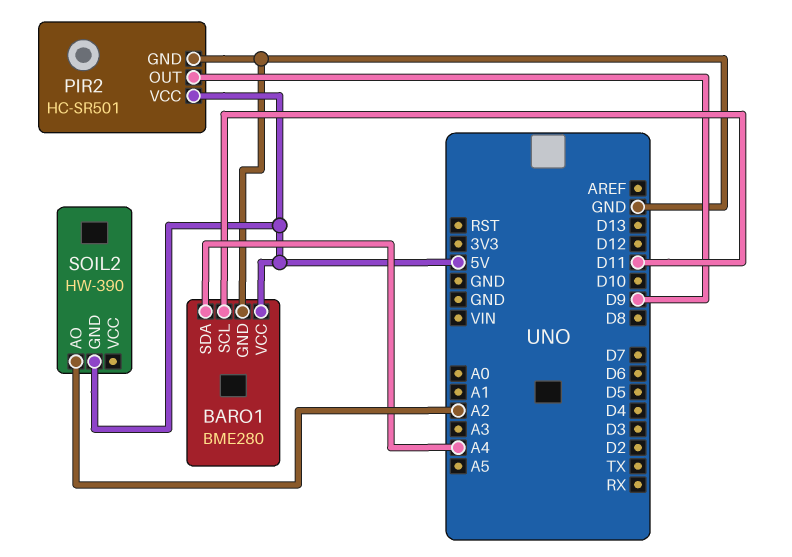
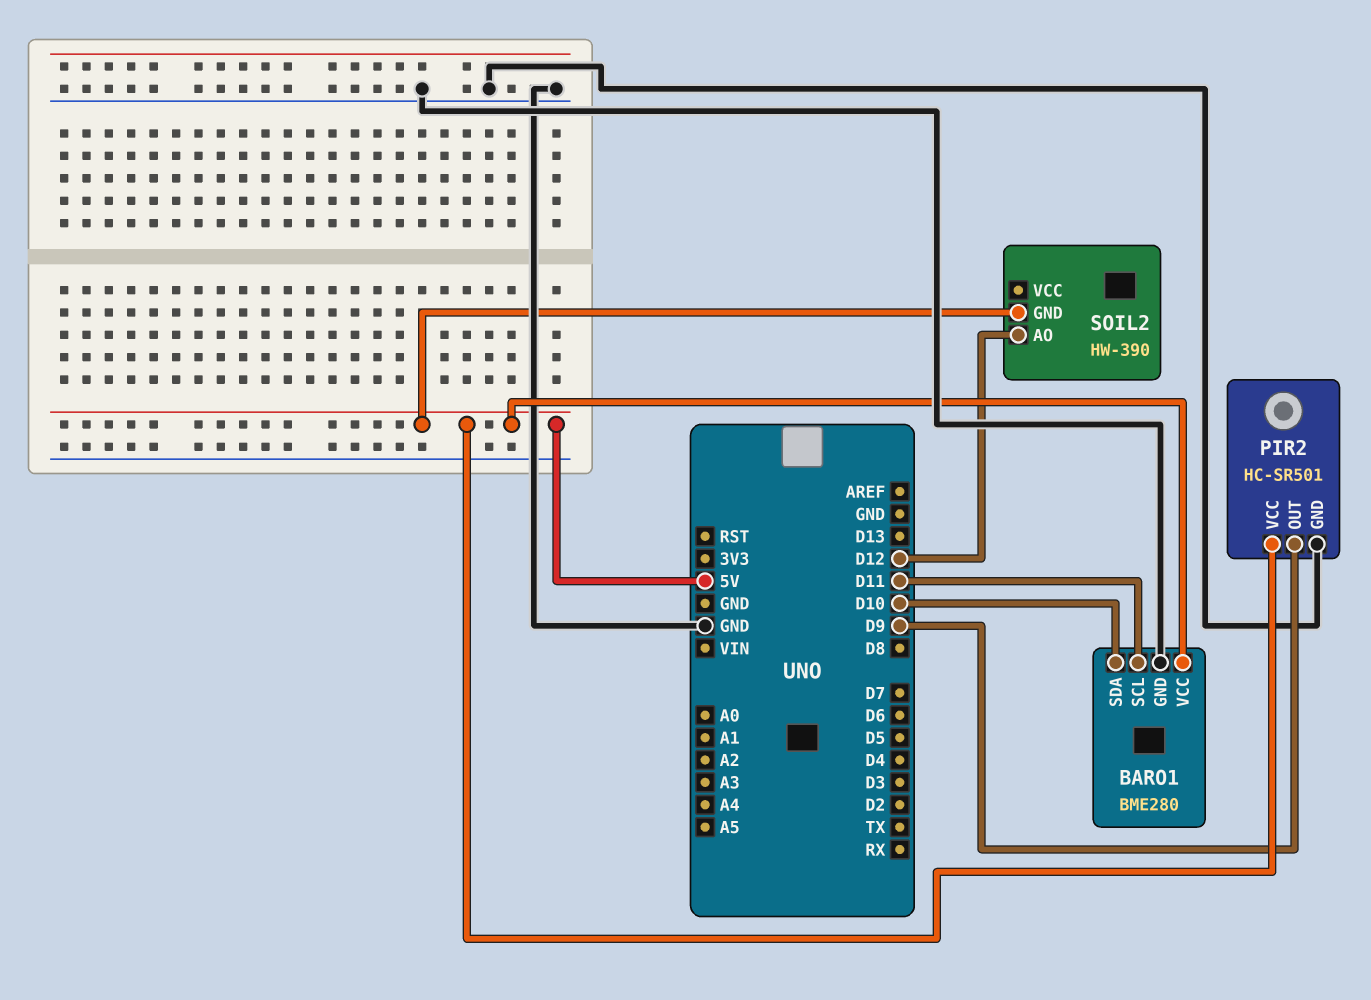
BARO1 pin SDA: A4 -> D10
SOIL2 pin AO: A2 -> D12

